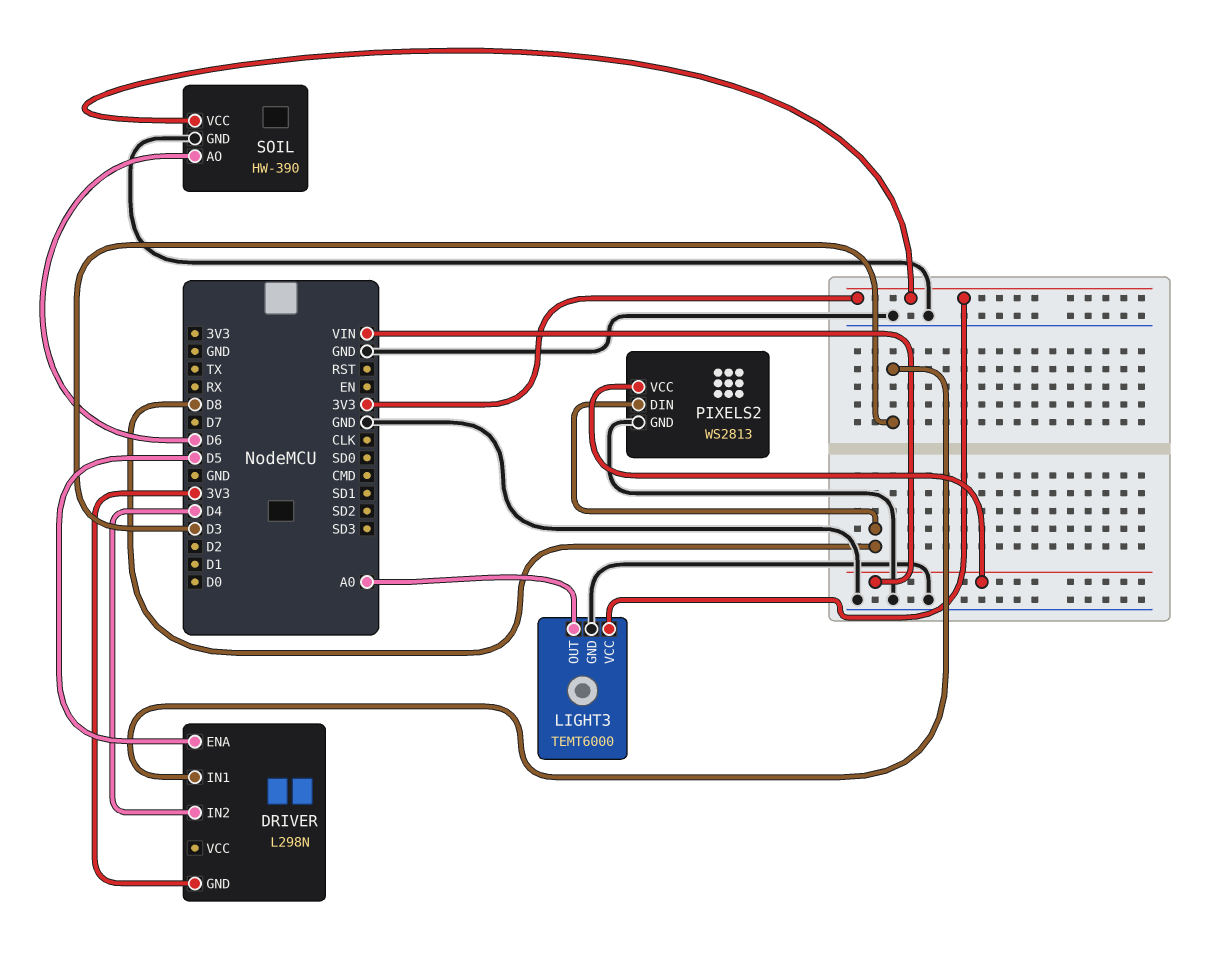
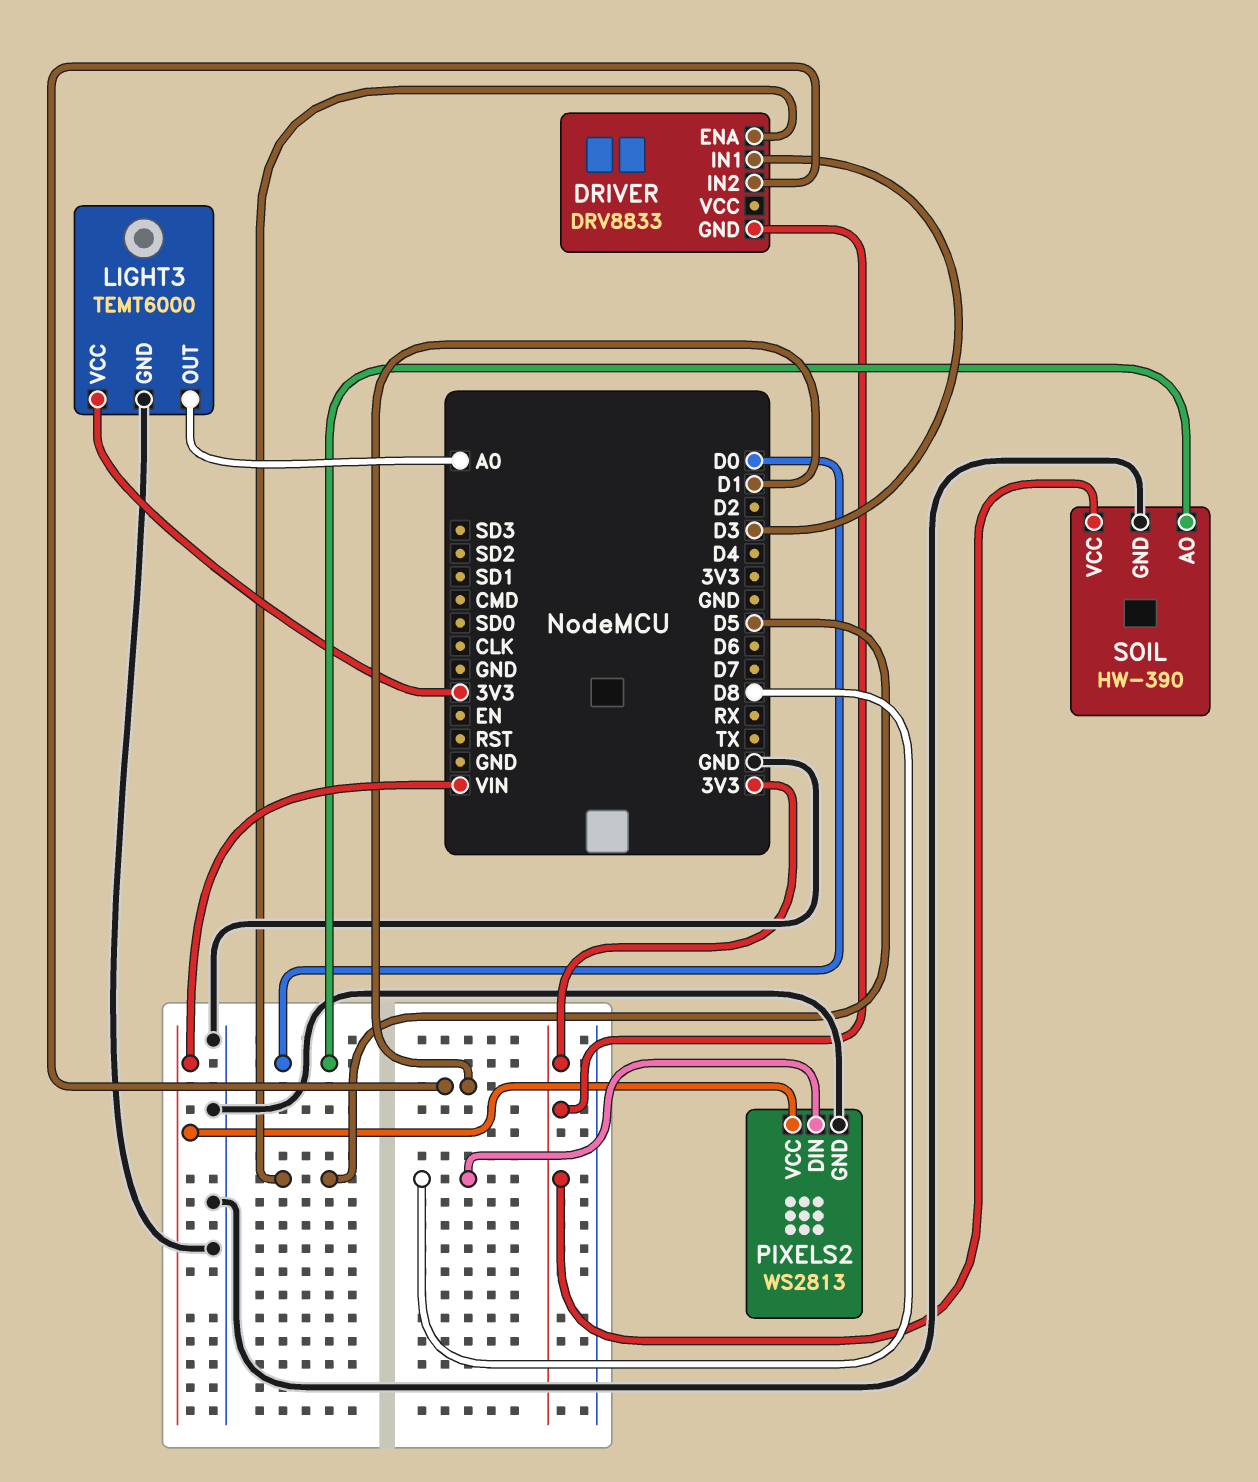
DRIVER: L298N -> DRV8833
DRIVER pin IN2: D4 -> D1
SOIL pin AO: D6 -> D0

